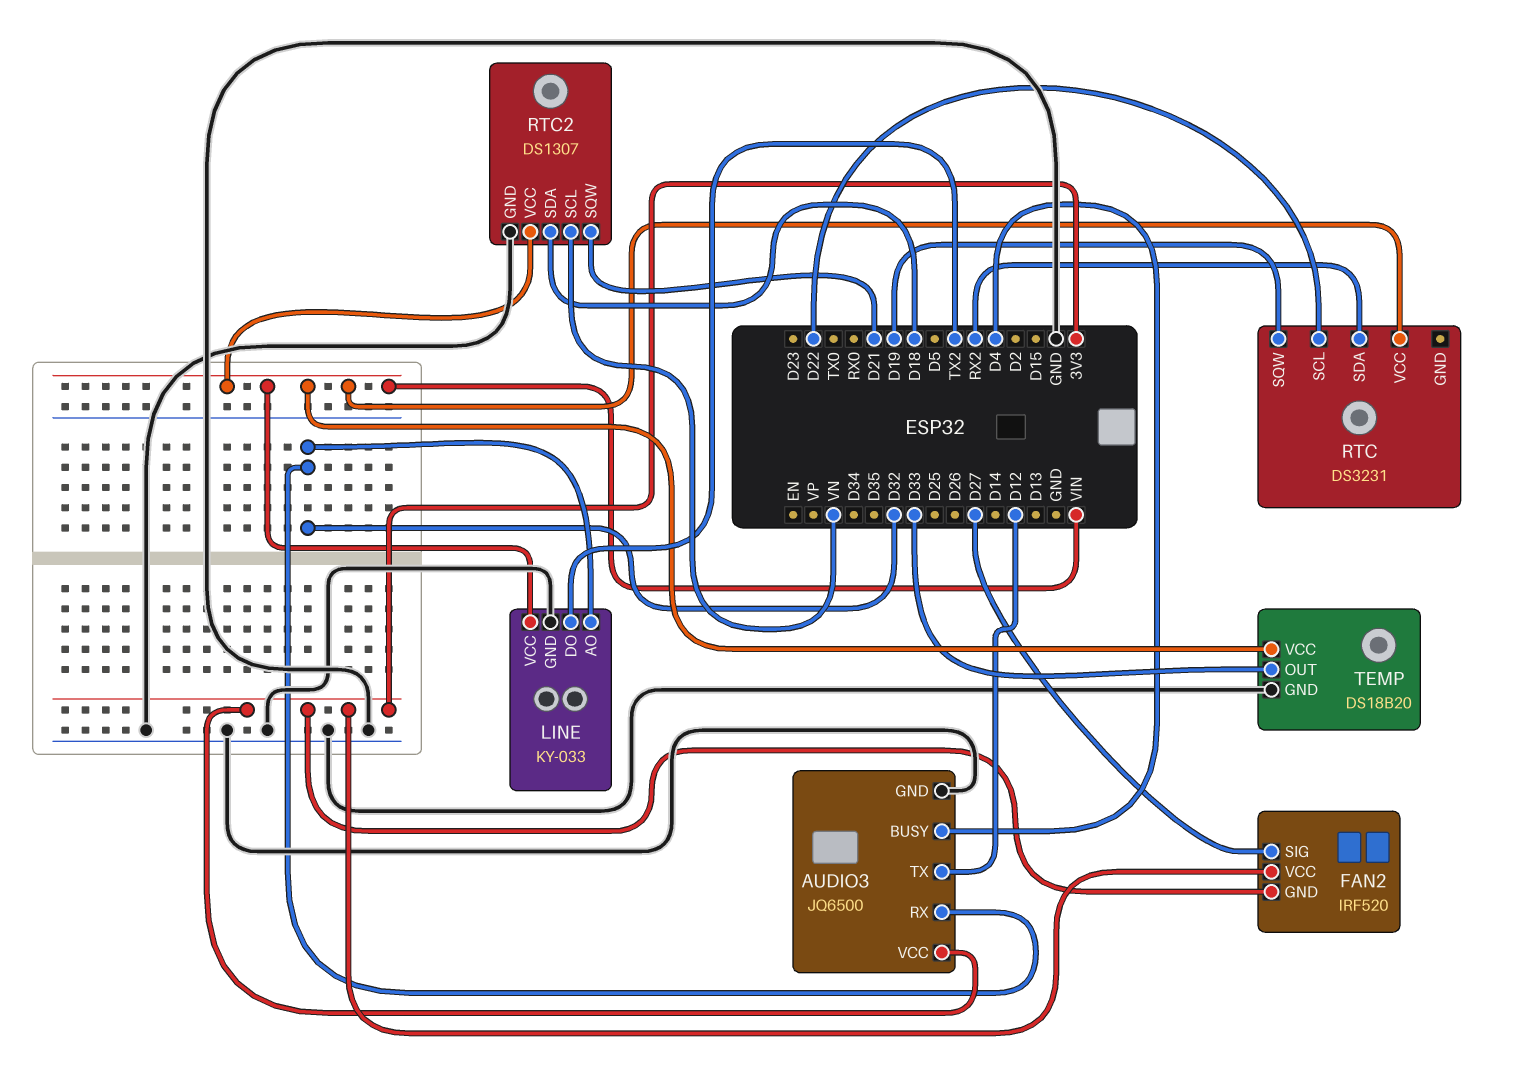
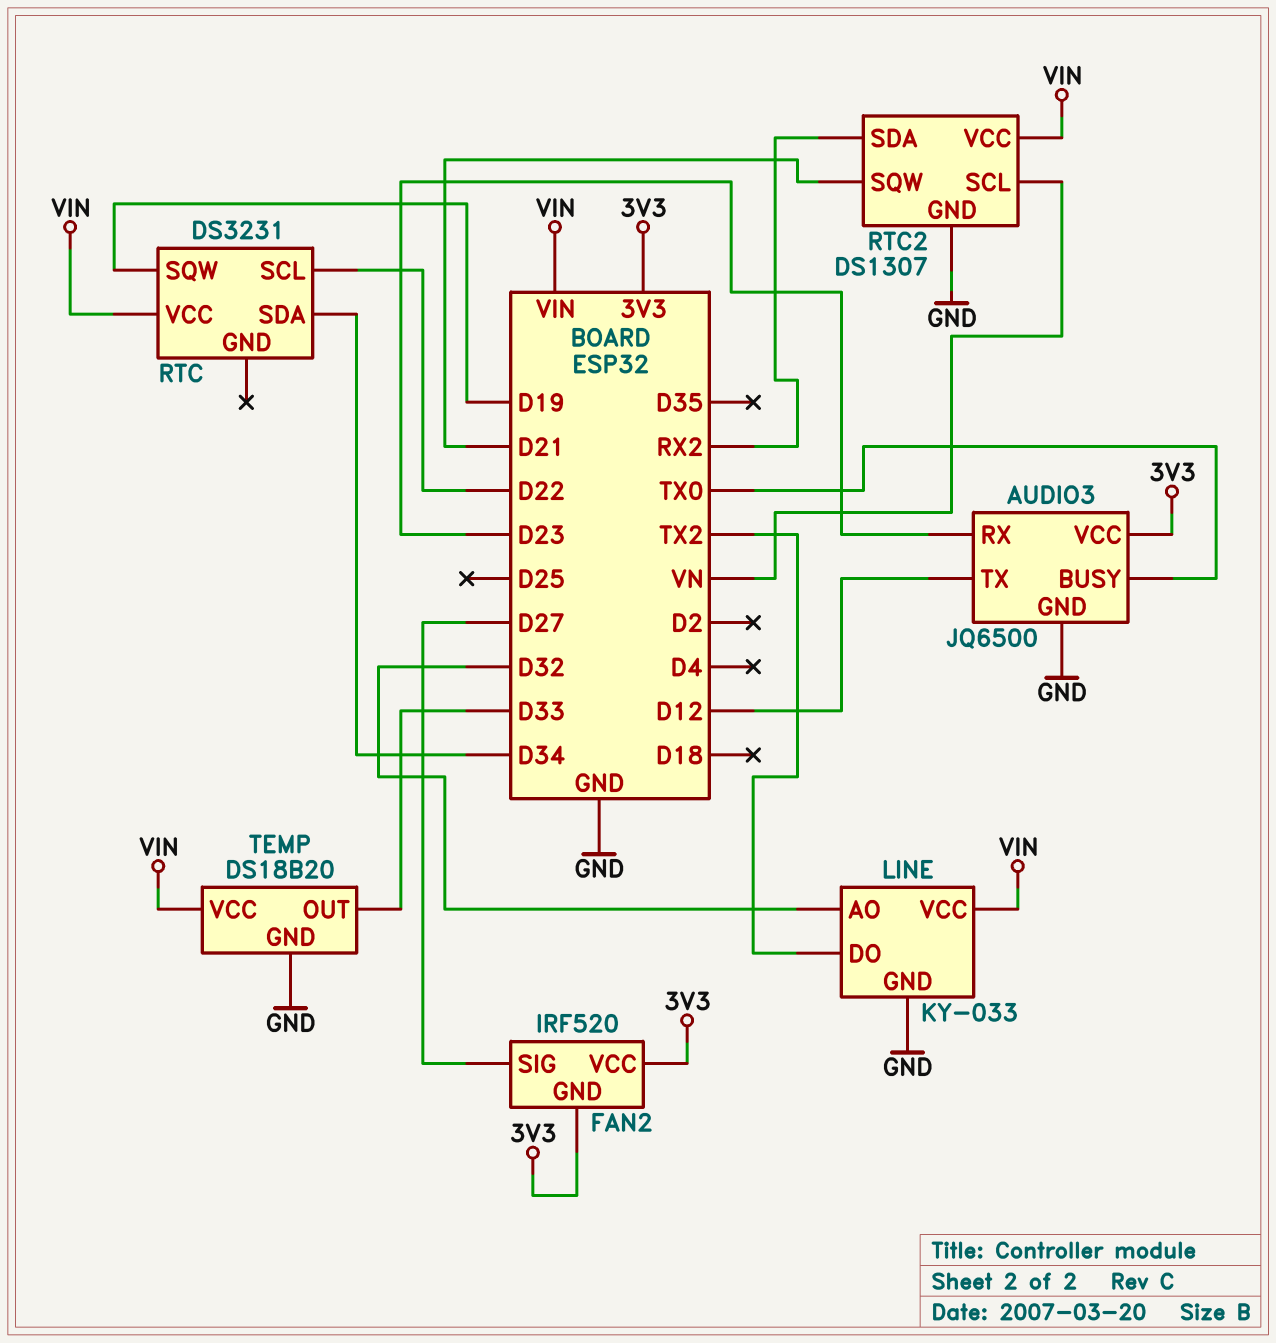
AUDIO3 pin BUSY: D4 -> TX0
AUDIO3 pin RX: D32 -> D23
RTC pin SDA: RX2 -> D34
RTC2 pin SDA: D18 -> RX2

